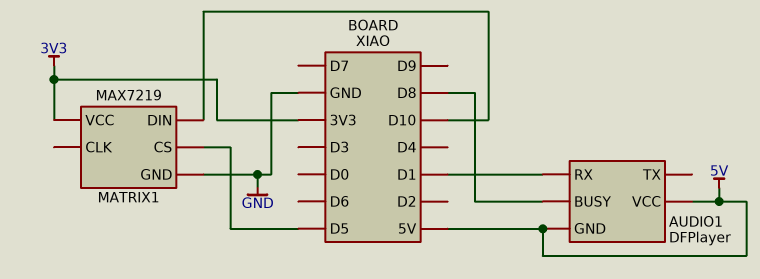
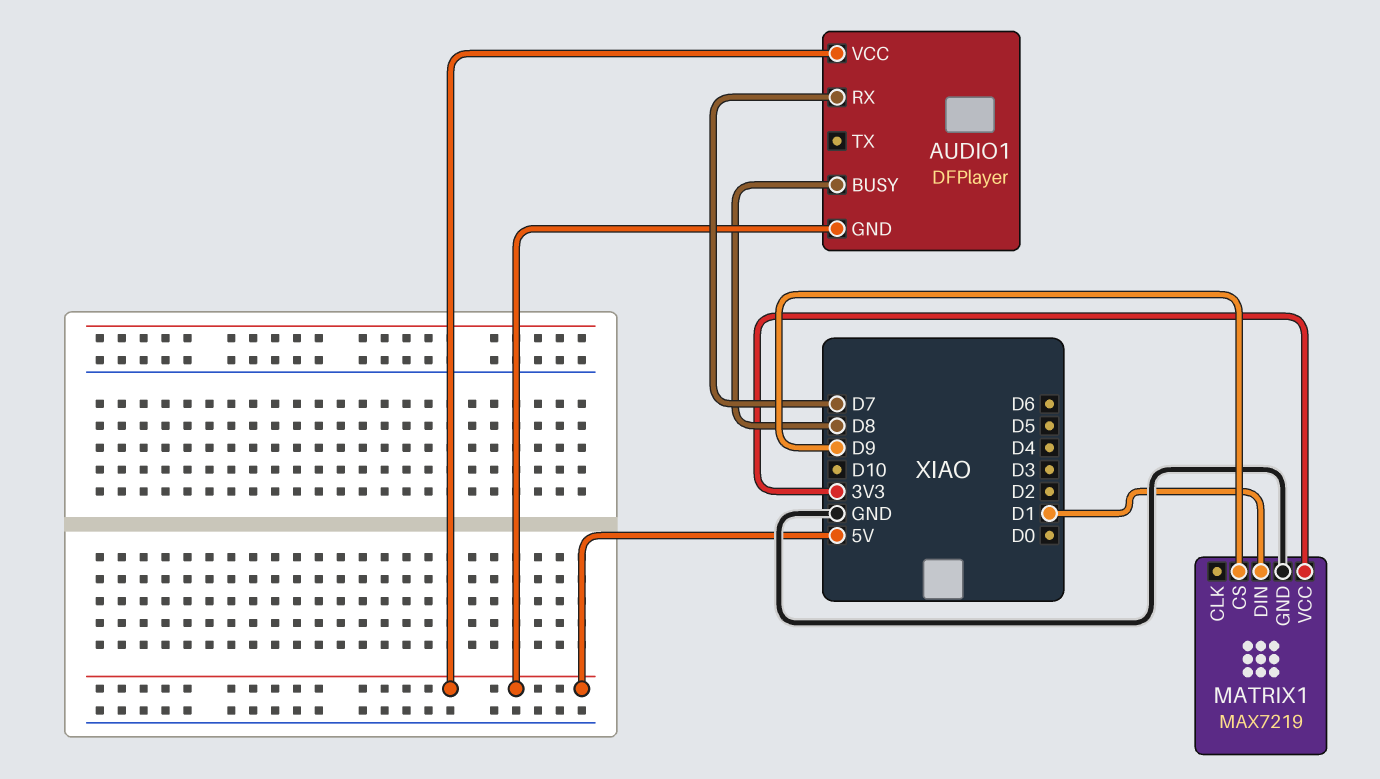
AUDIO1 pin RX: D1 -> D7
MATRIX1 pin CS: D5 -> D9
MATRIX1 pin DIN: D10 -> D1

